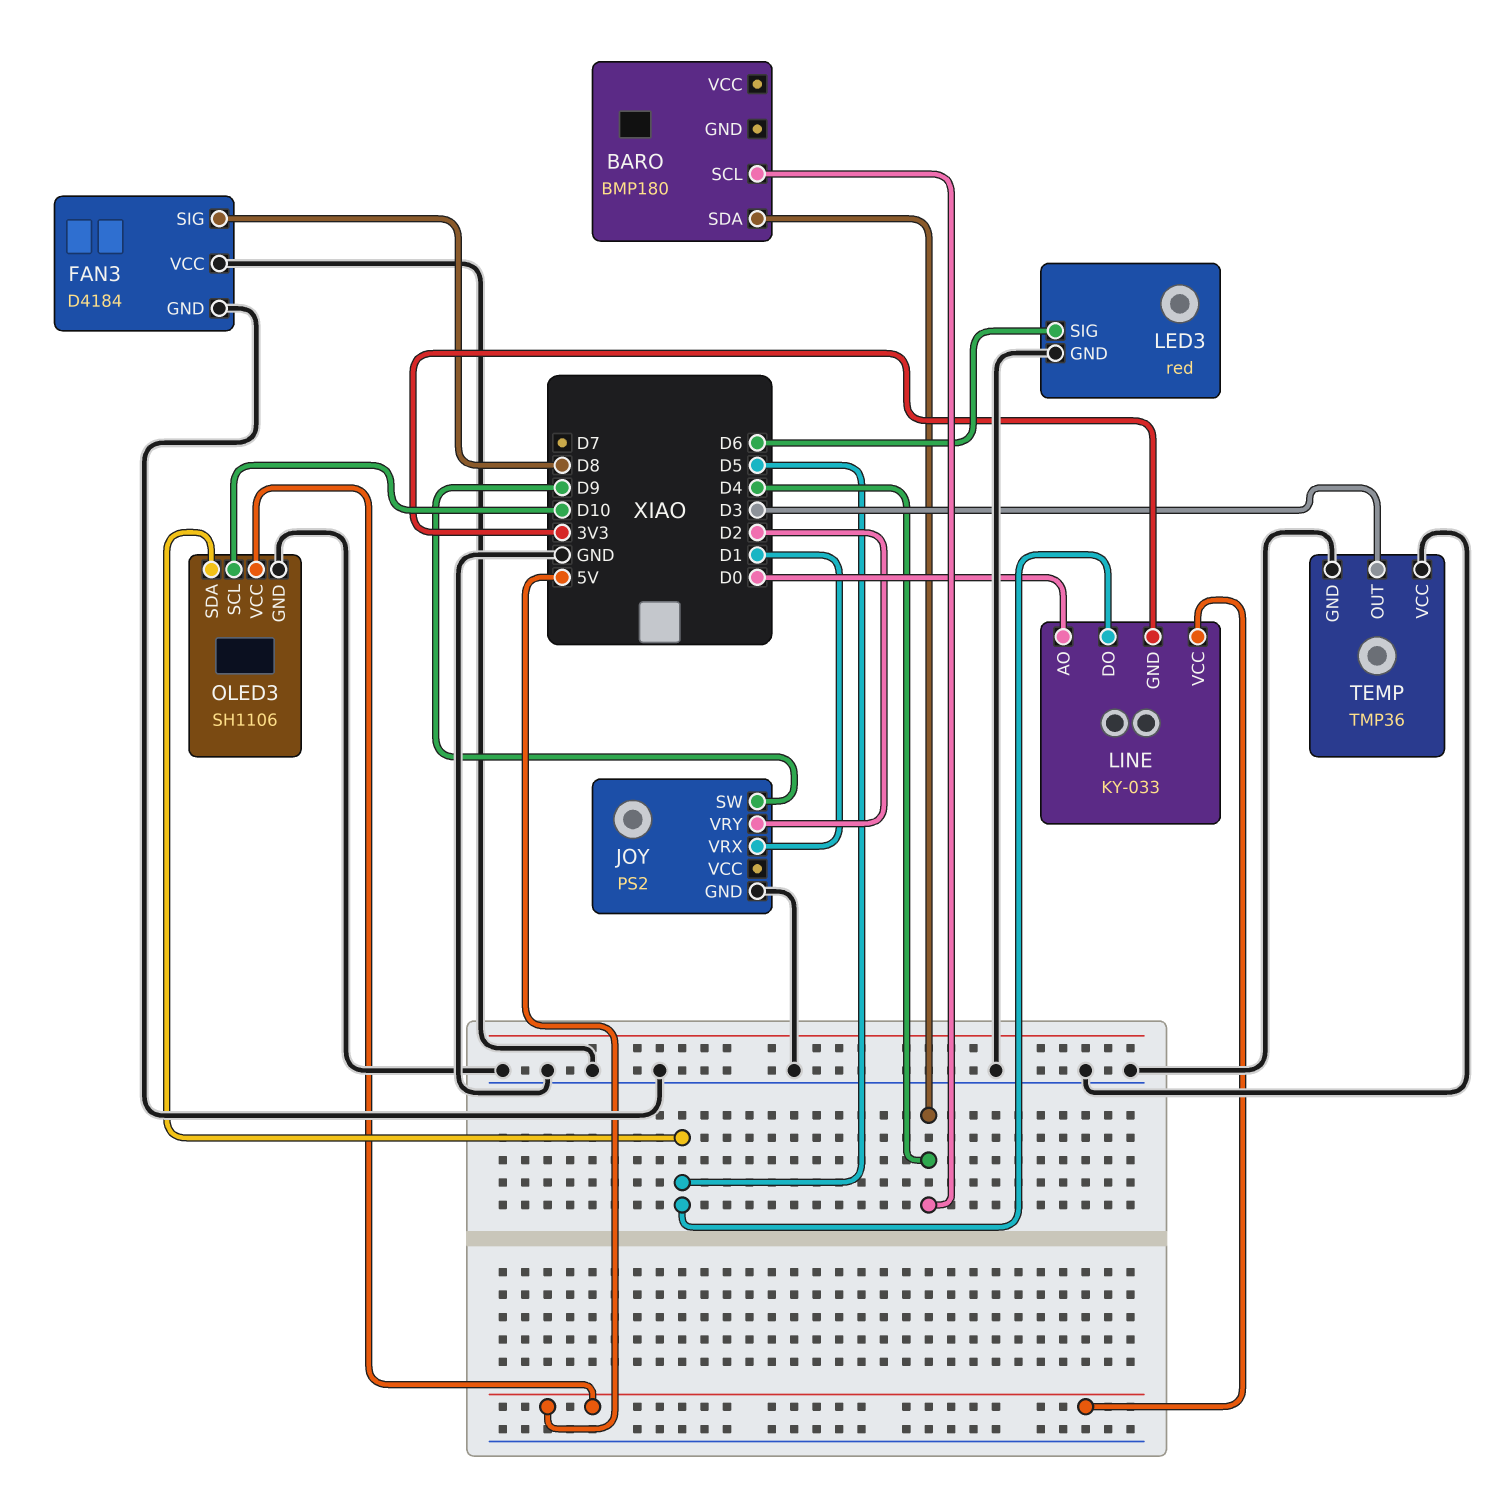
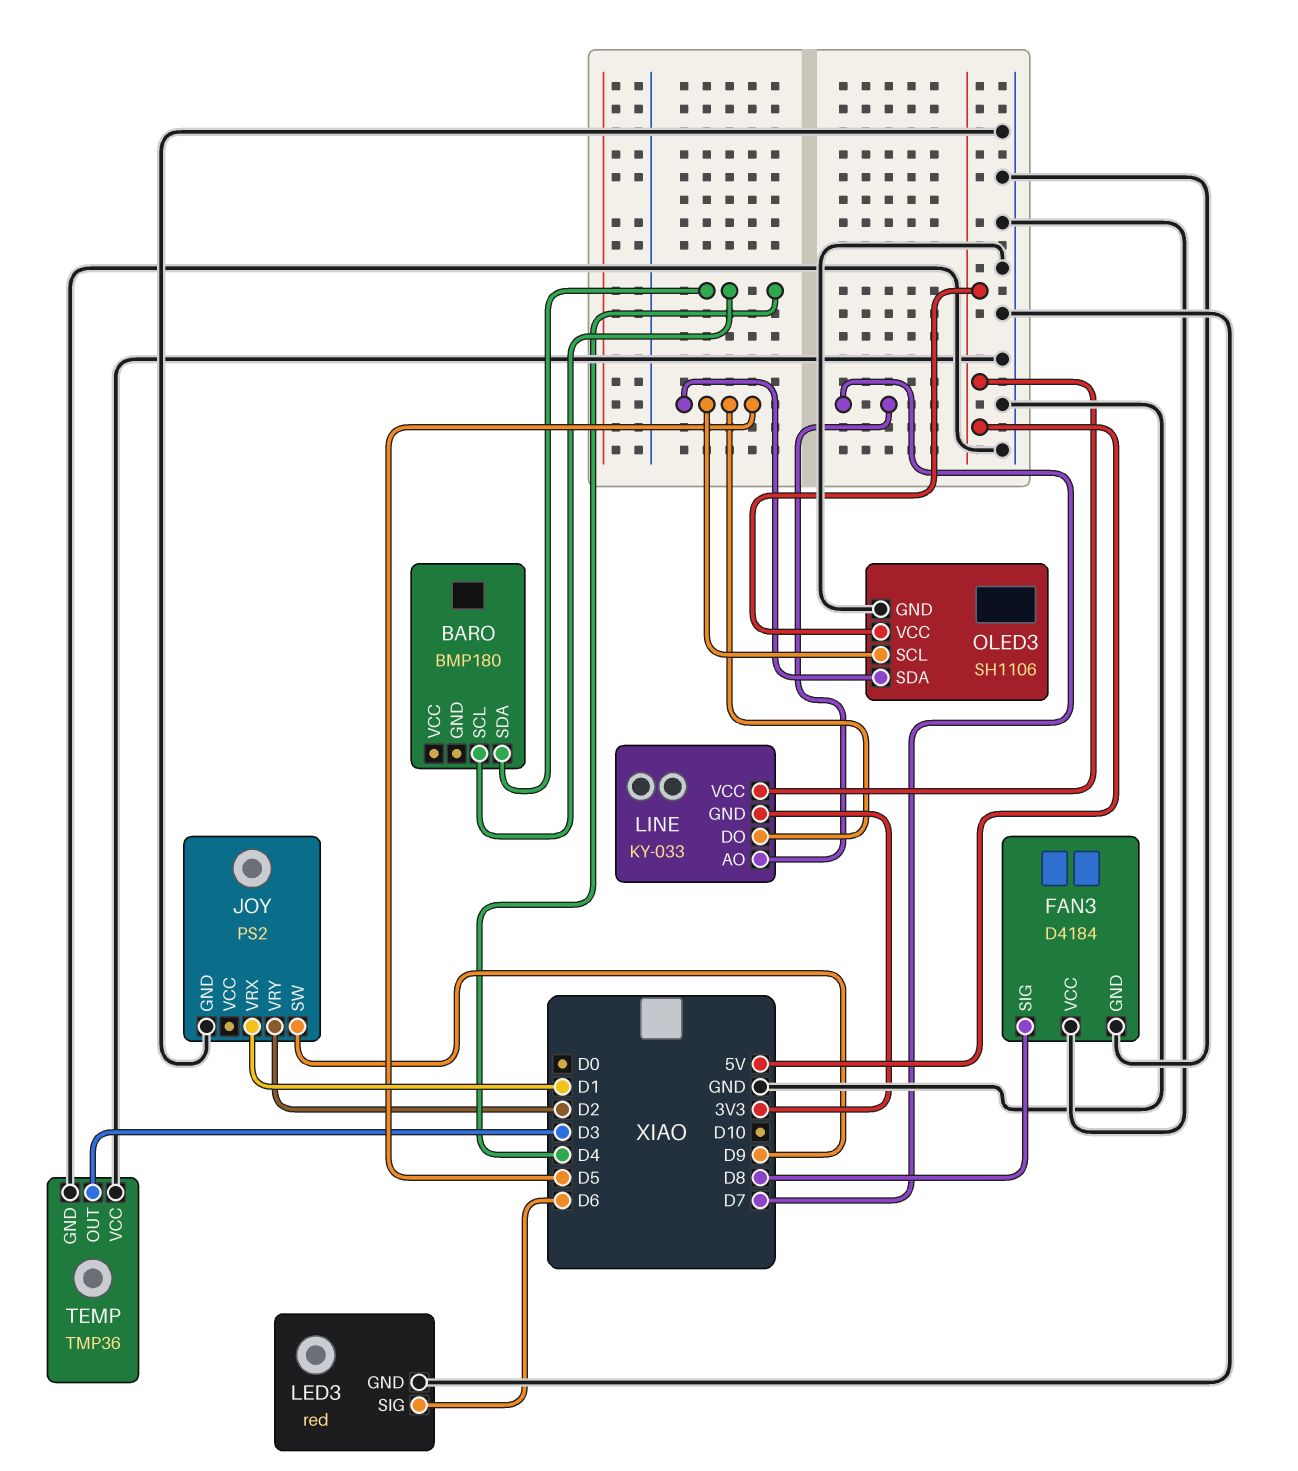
LINE pin AO: D0 -> D7
OLED3 pin SCL: D10 -> D5

